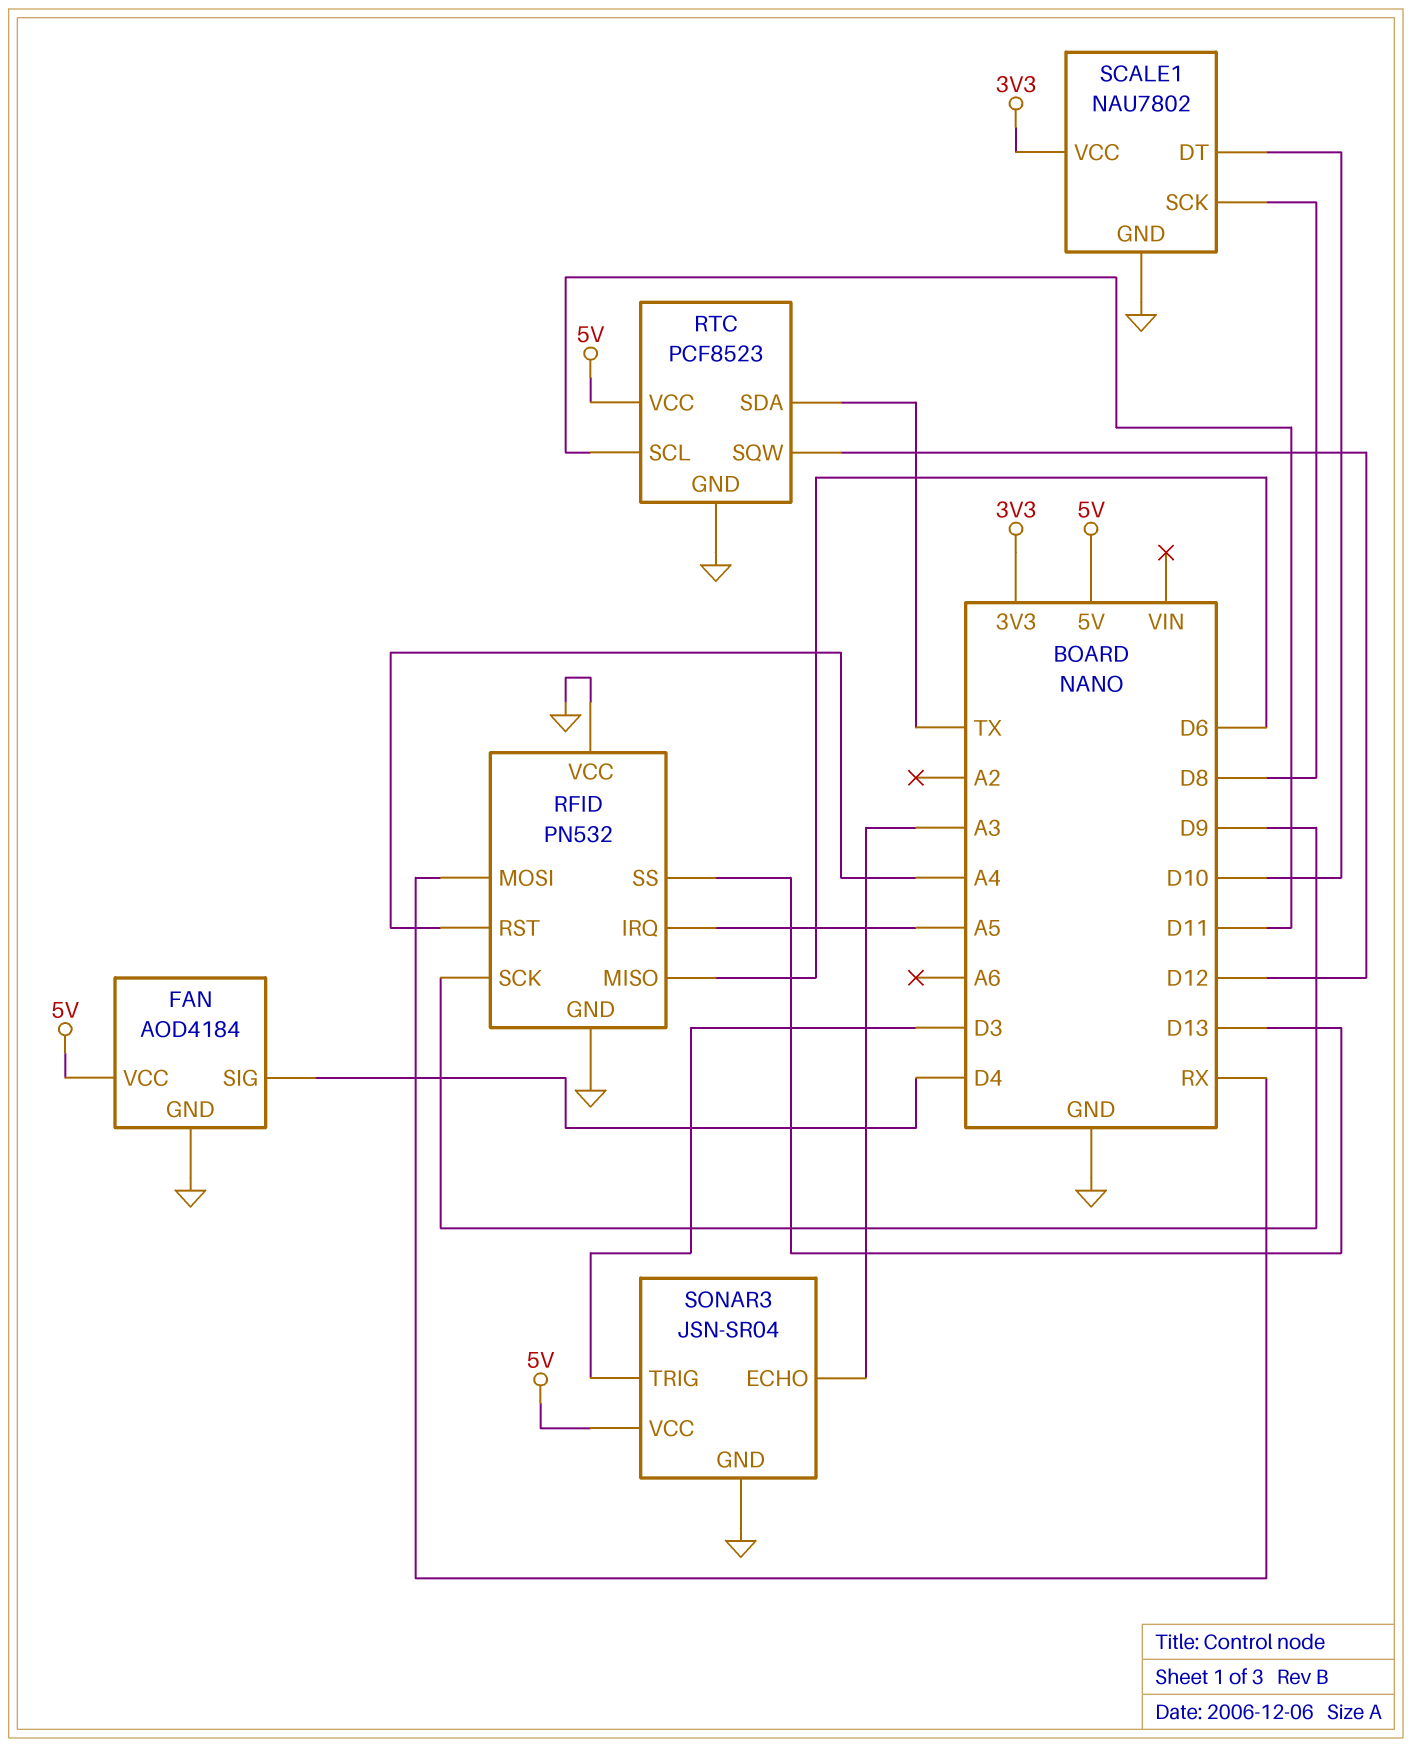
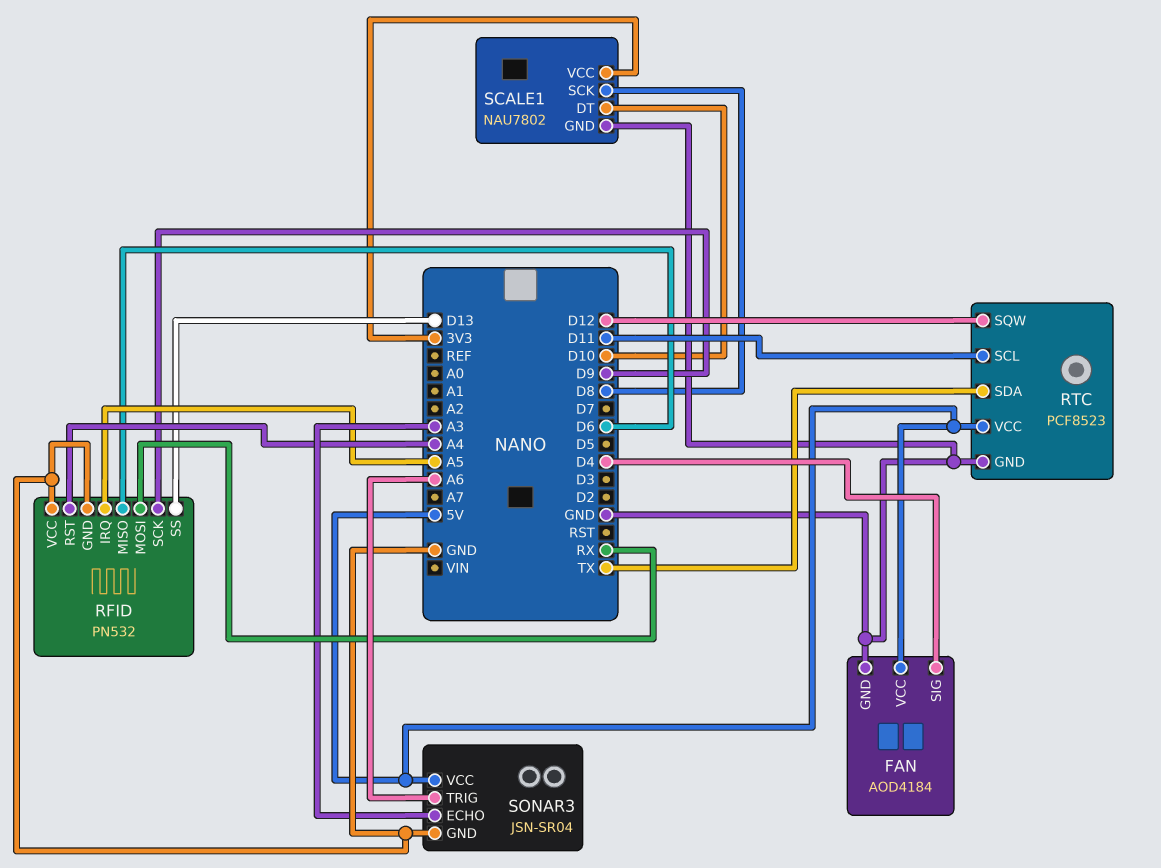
SONAR3 pin TRIG: D3 -> A6

